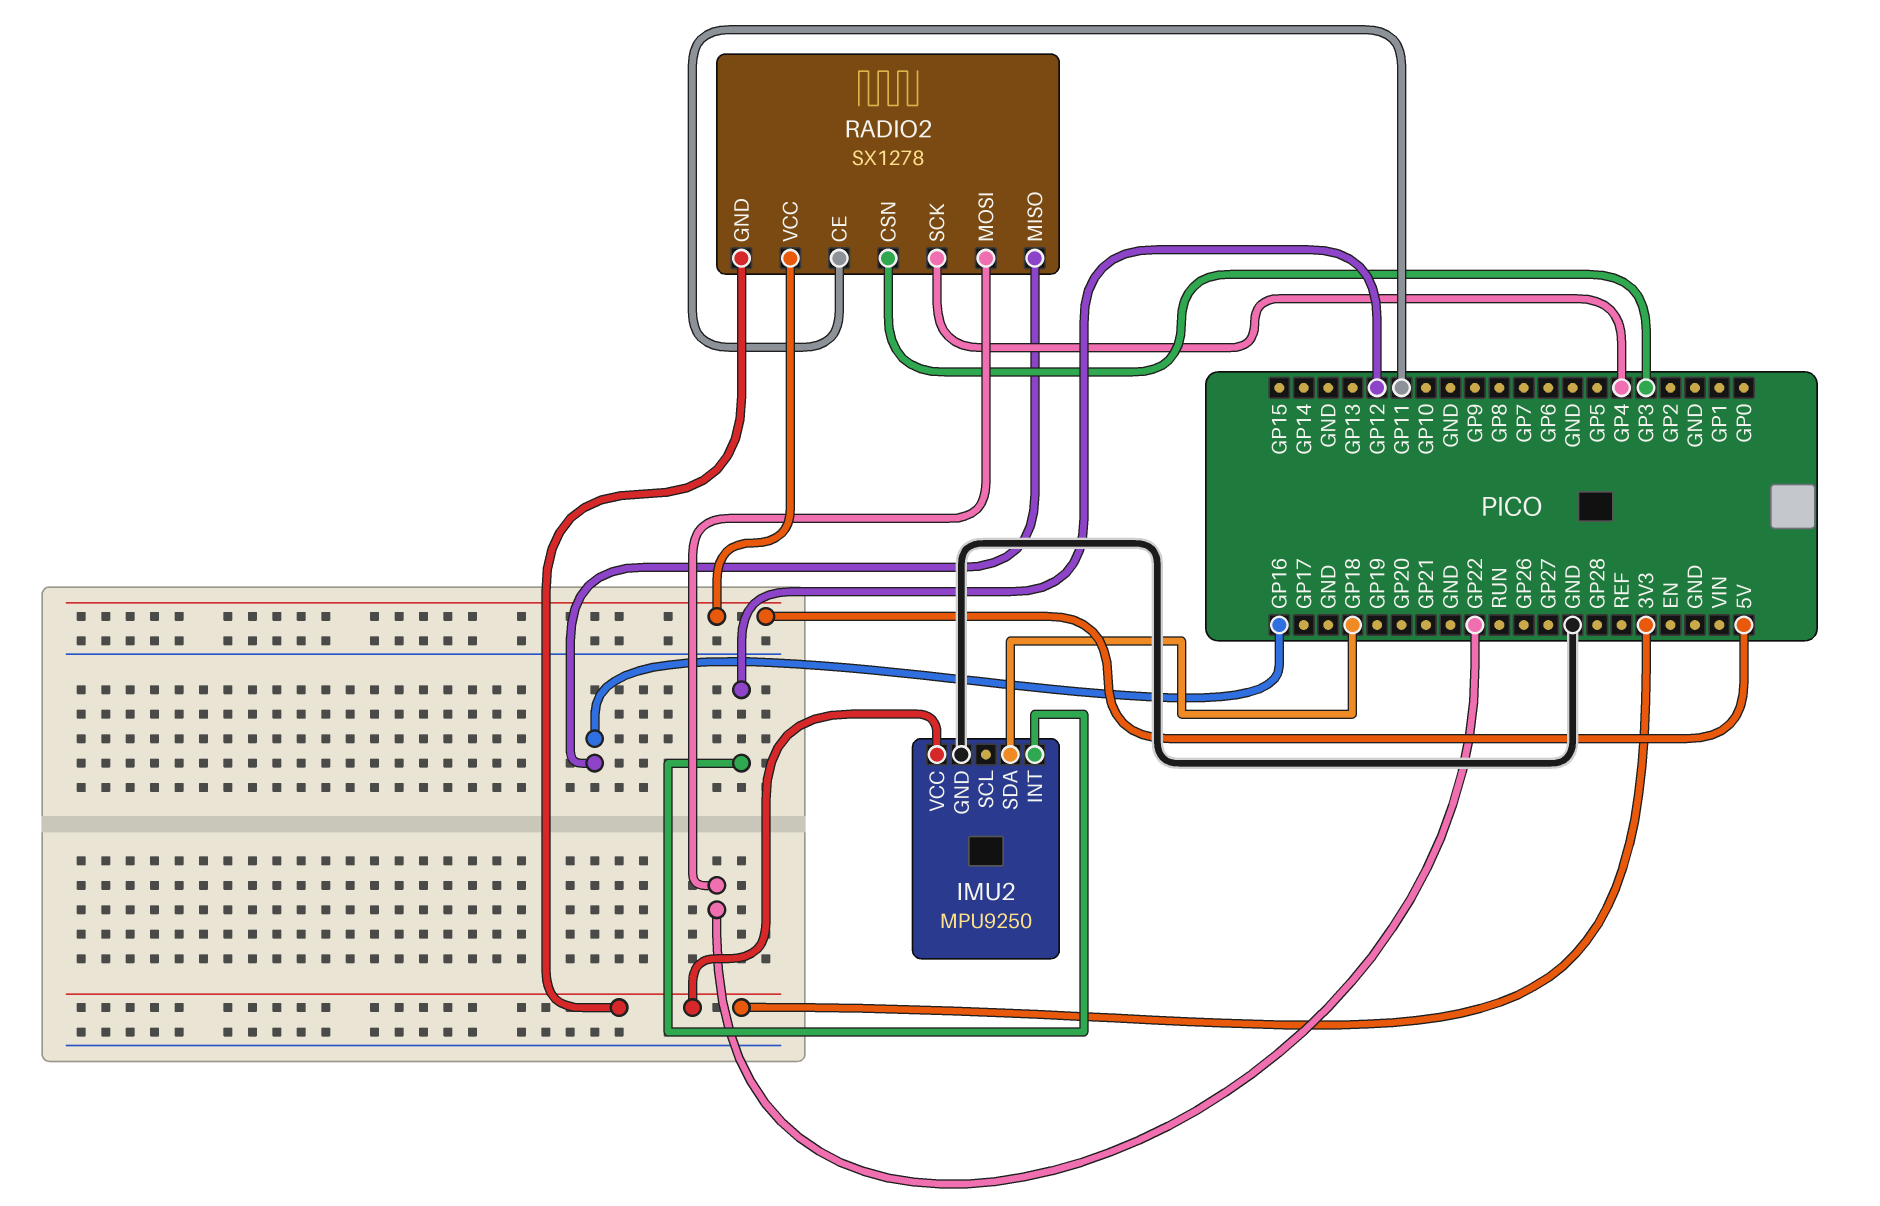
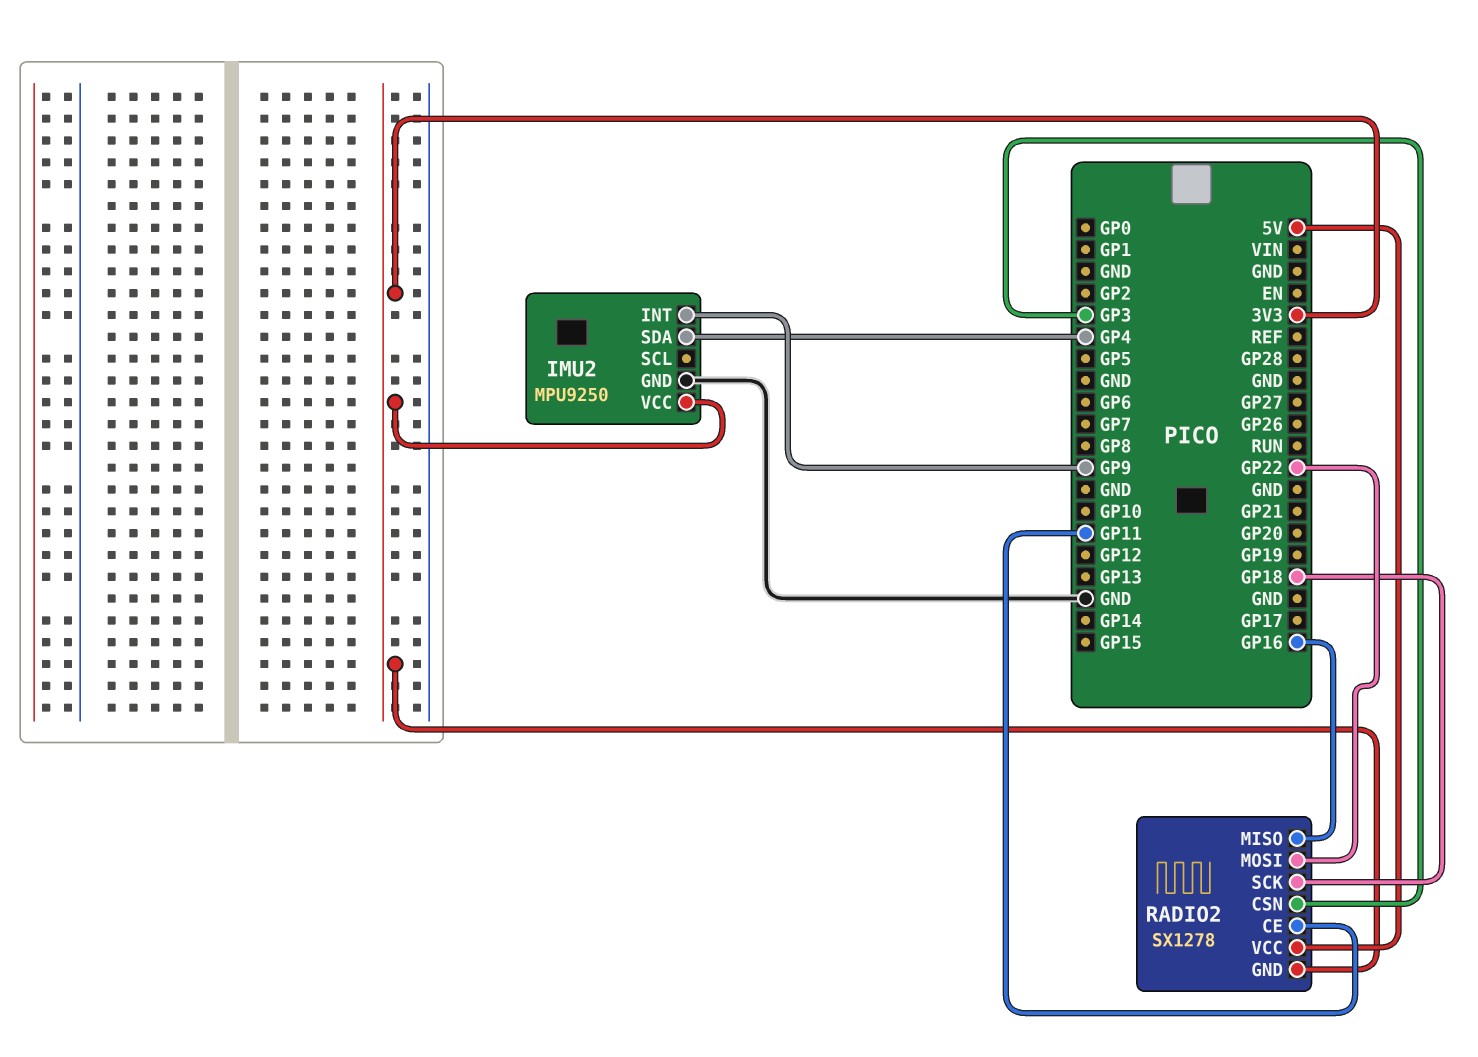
IMU2 pin INT: GP12 -> GP9
IMU2 pin SDA: GP18 -> GP4
RADIO2 pin SCK: GP4 -> GP18

